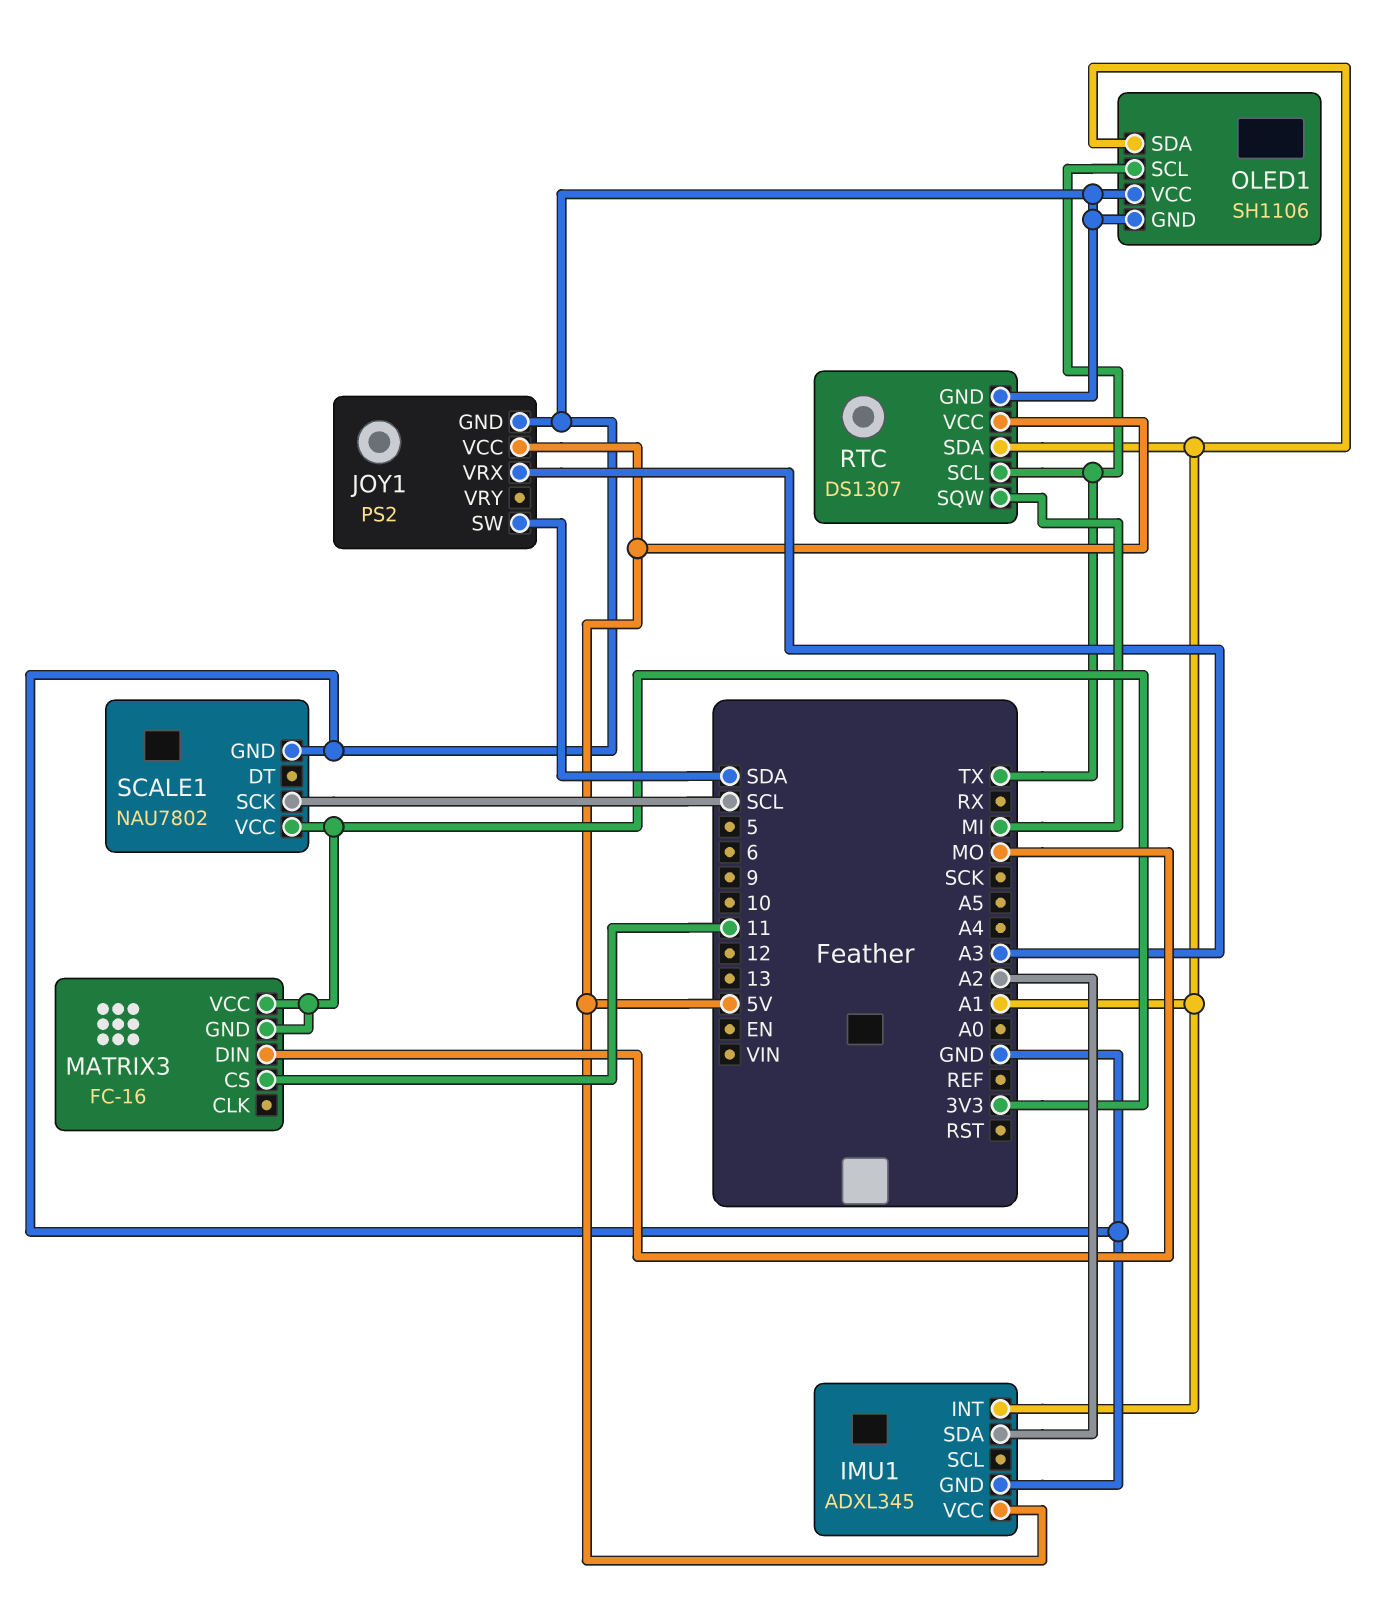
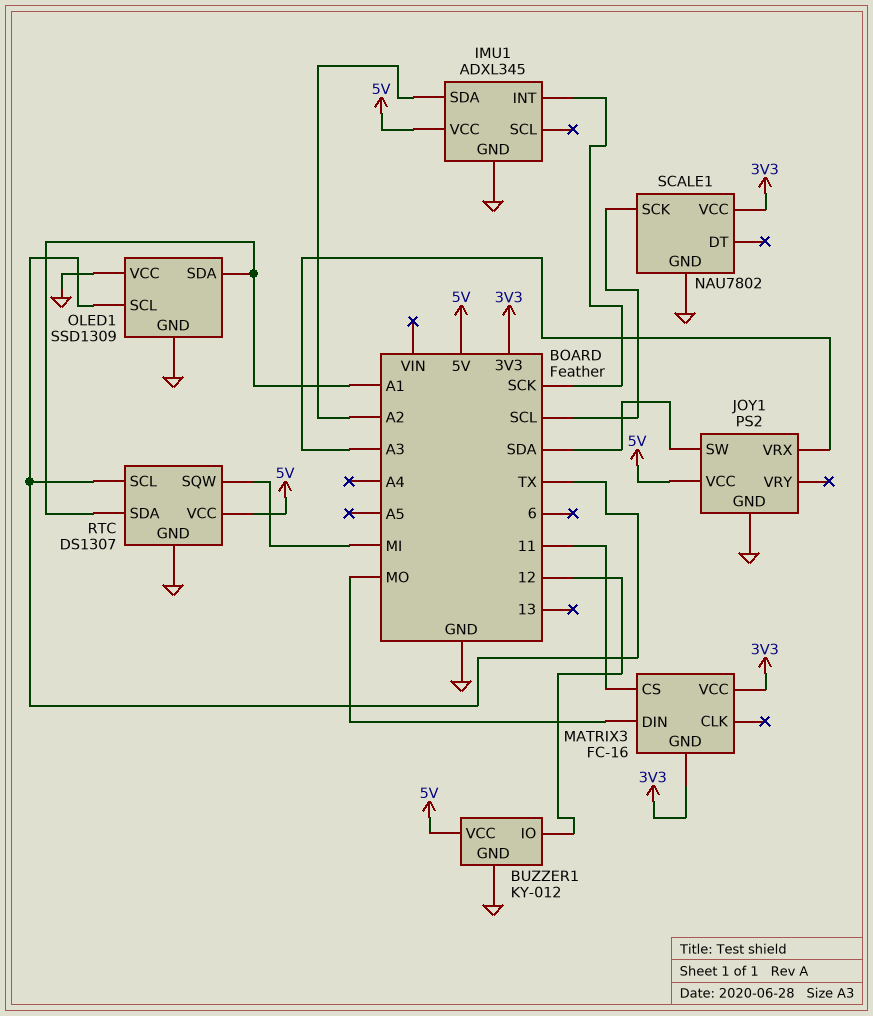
BUZZER1: none -> KY-012
BUZZER1 pin GND: none -> GND
BUZZER1 pin IO: none -> 12
BUZZER1 pin VCC: none -> 5V
IMU1 pin INT: A1 -> SCK
OLED1: SH1106 -> SSD1309

